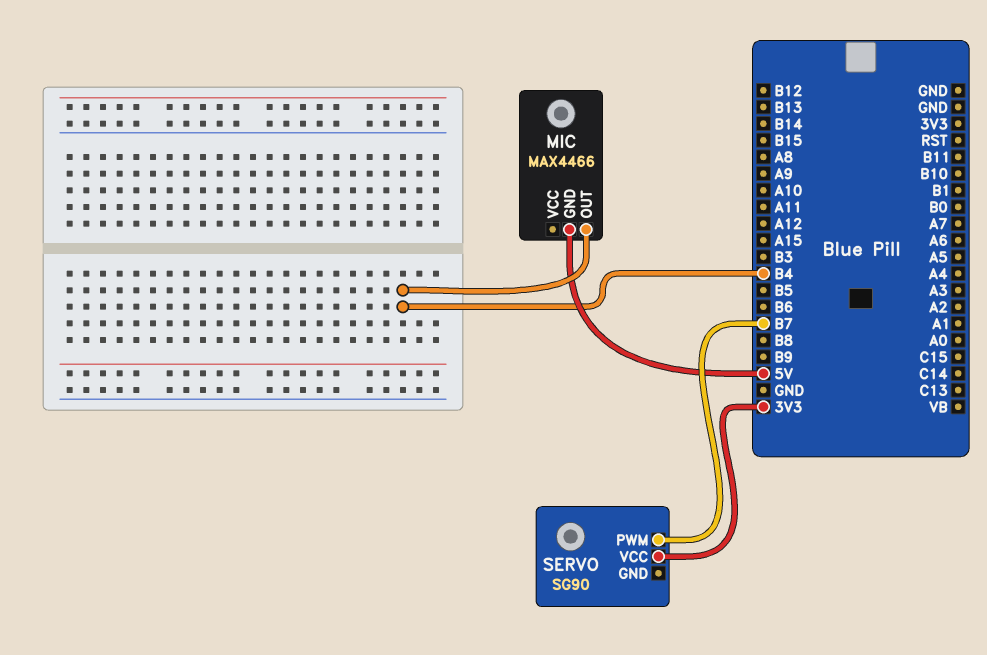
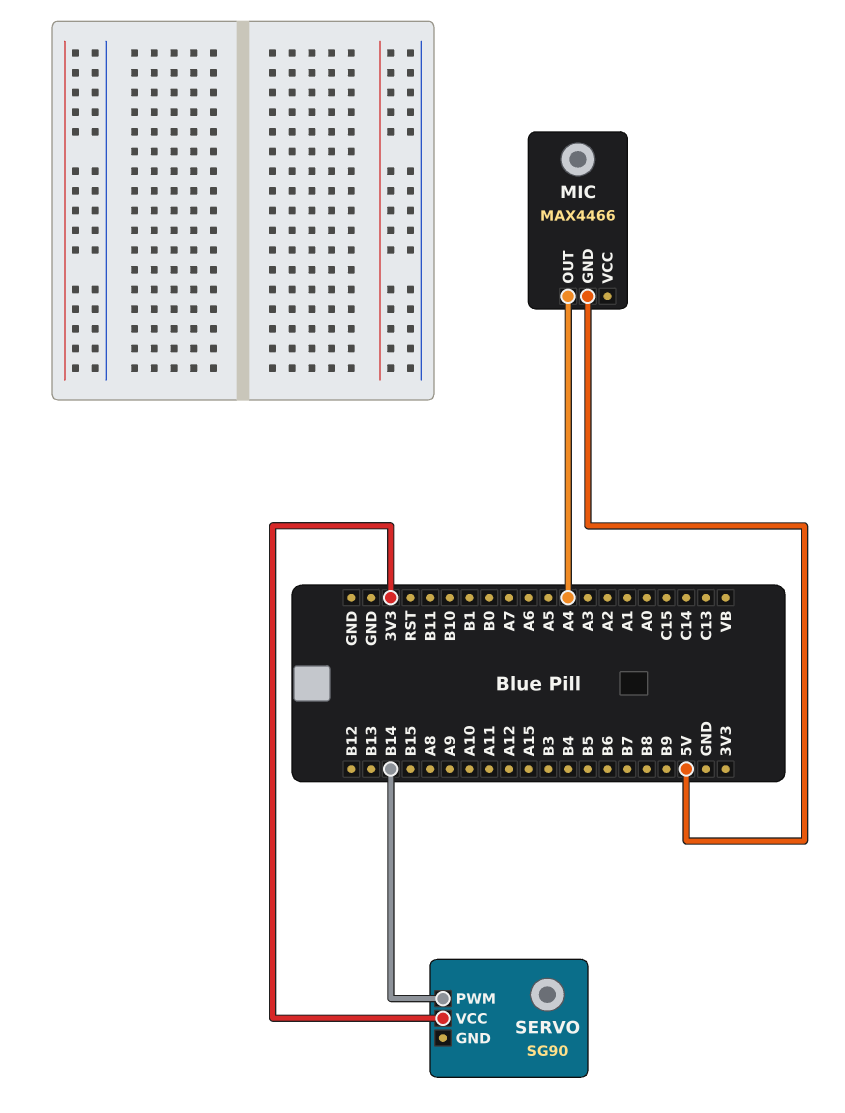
MIC pin OUT: B4 -> A4
SERVO pin PWM: B7 -> B14

